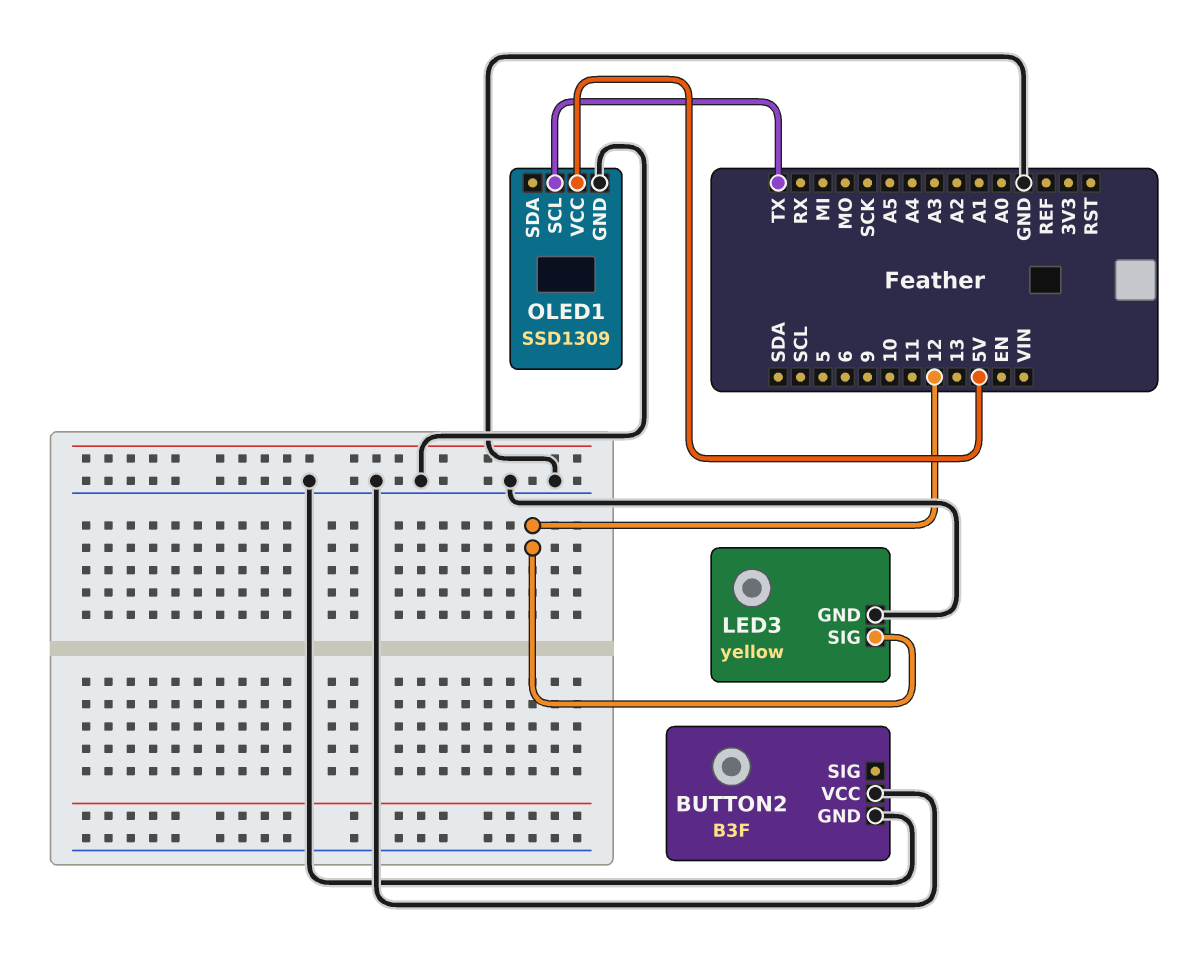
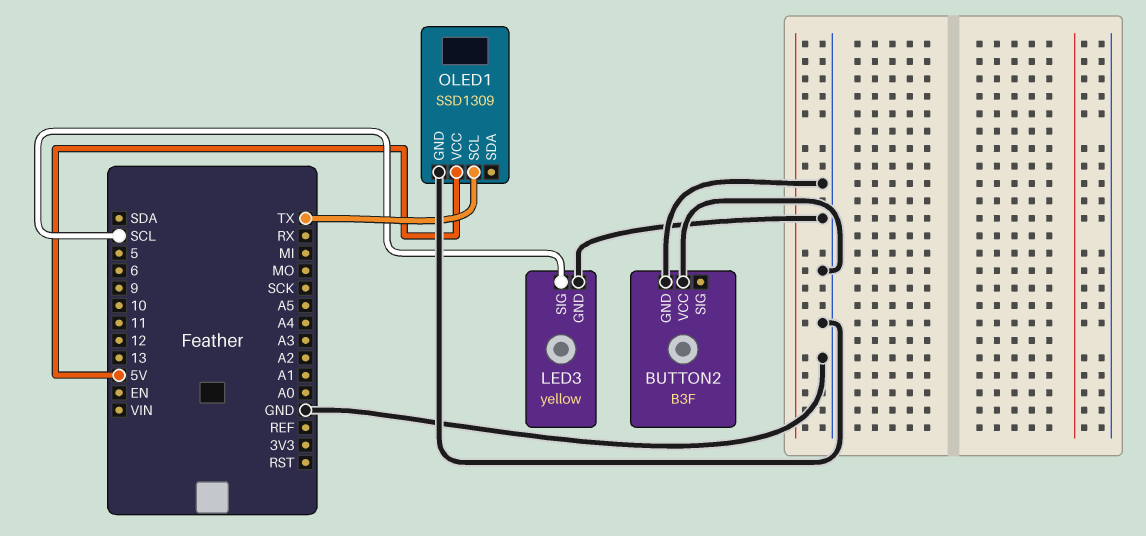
LED3 pin SIG: 12 -> SCL

